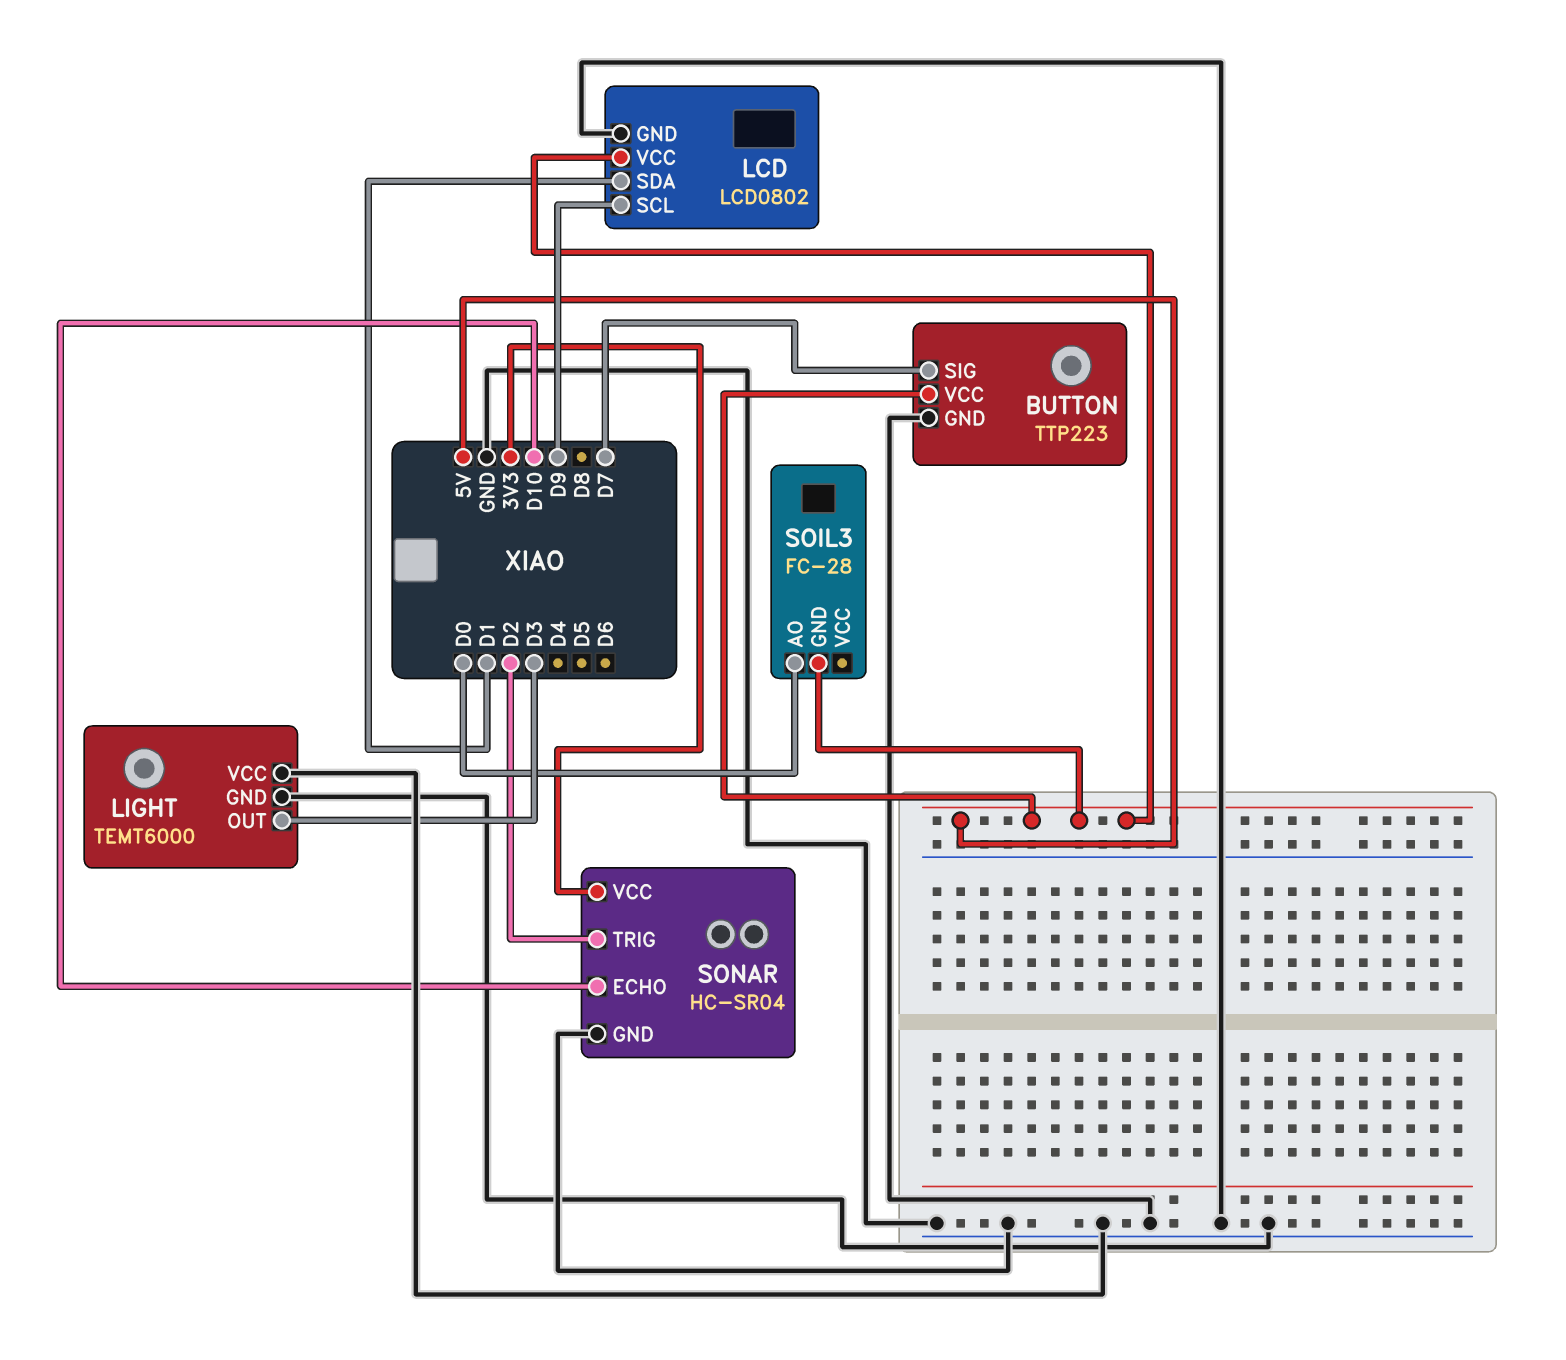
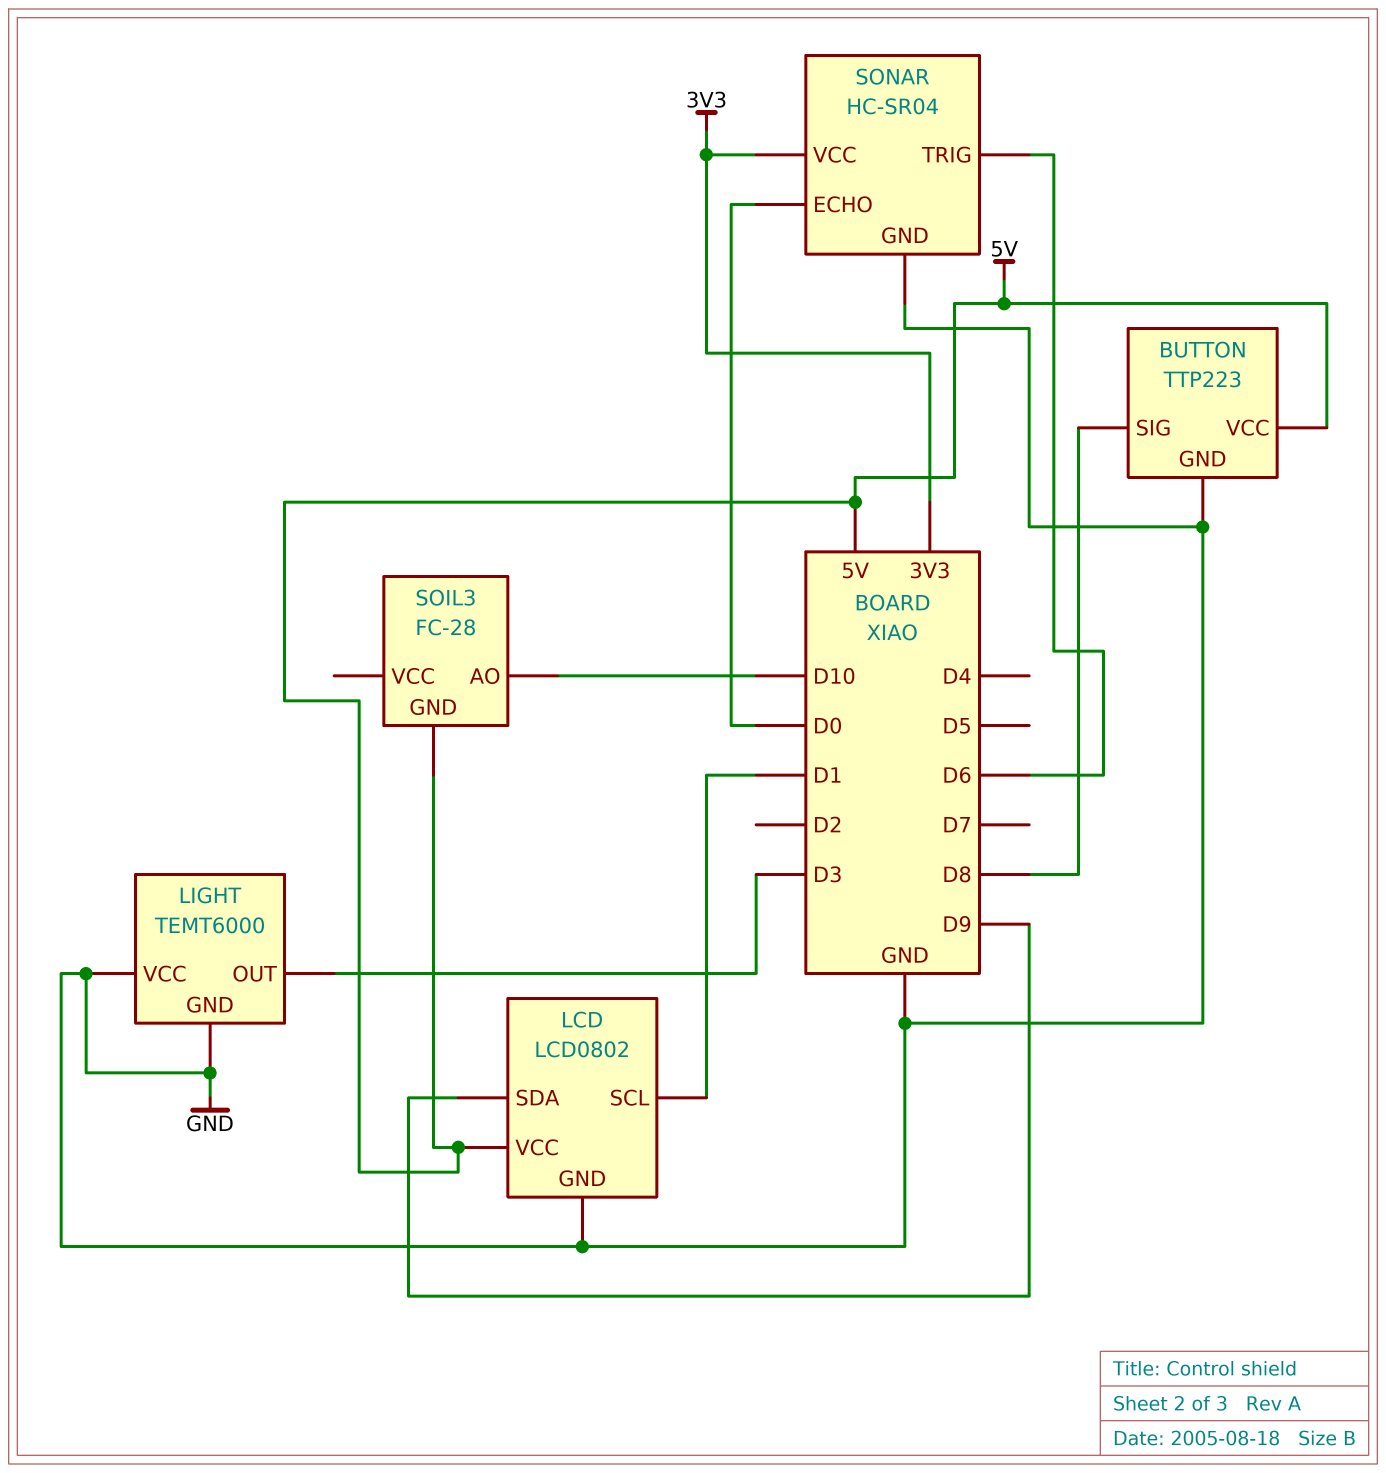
BUTTON pin SIG: D7 -> D8
LCD pin SCL: D9 -> D1
LCD pin SDA: D1 -> D9
SOIL3 pin AO: D0 -> D10
SONAR pin ECHO: D10 -> D0
SONAR pin TRIG: D2 -> D6

